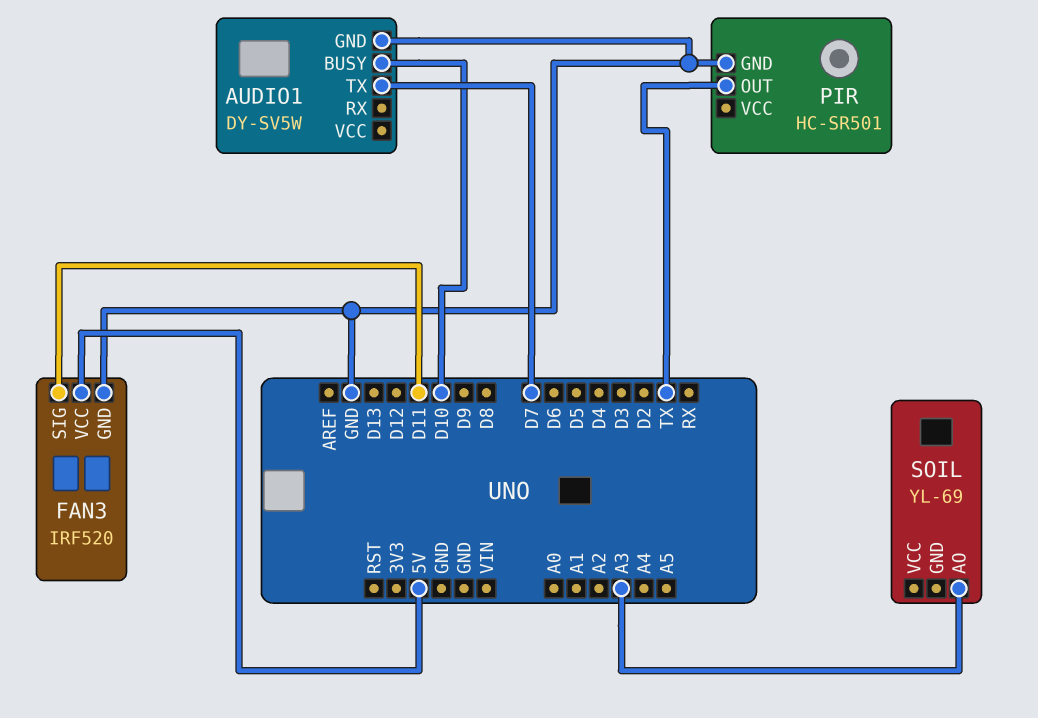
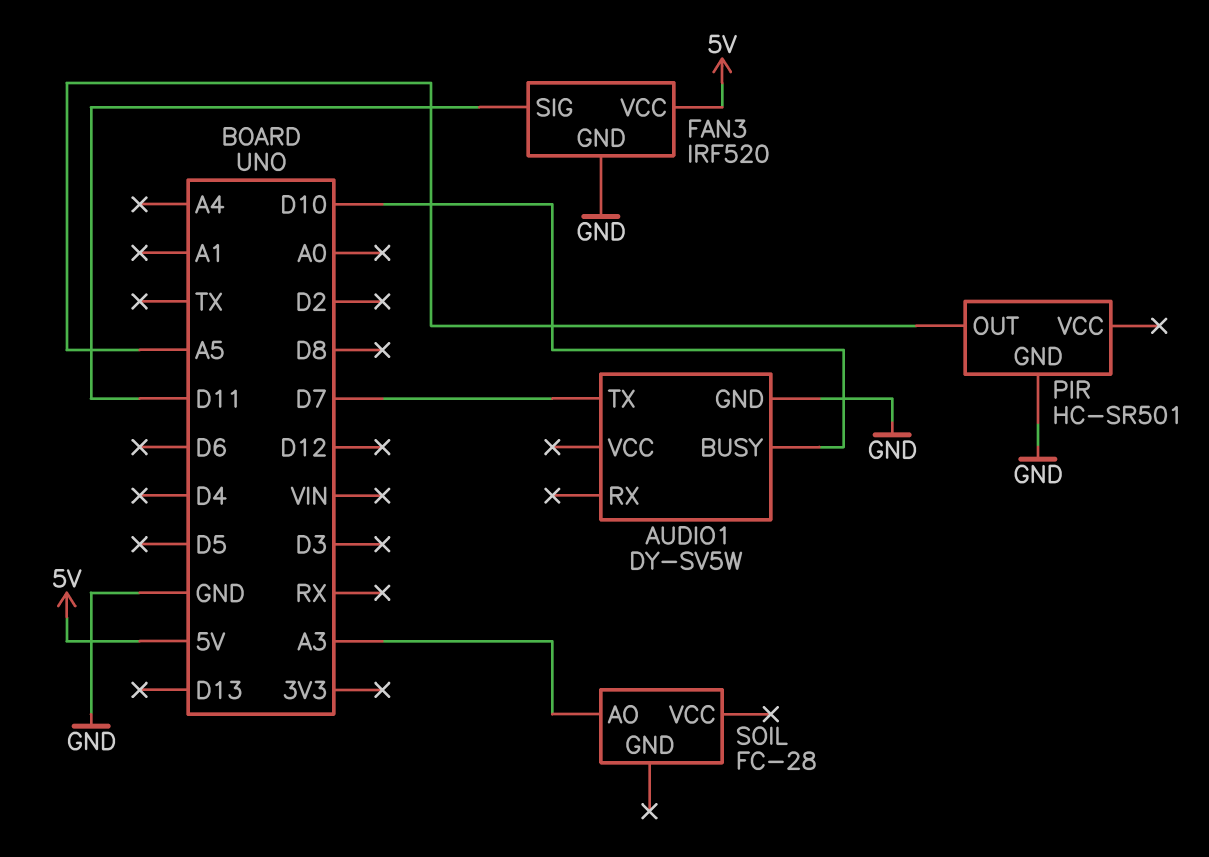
PIR pin OUT: TX -> A5
SOIL: YL-69 -> FC-28

